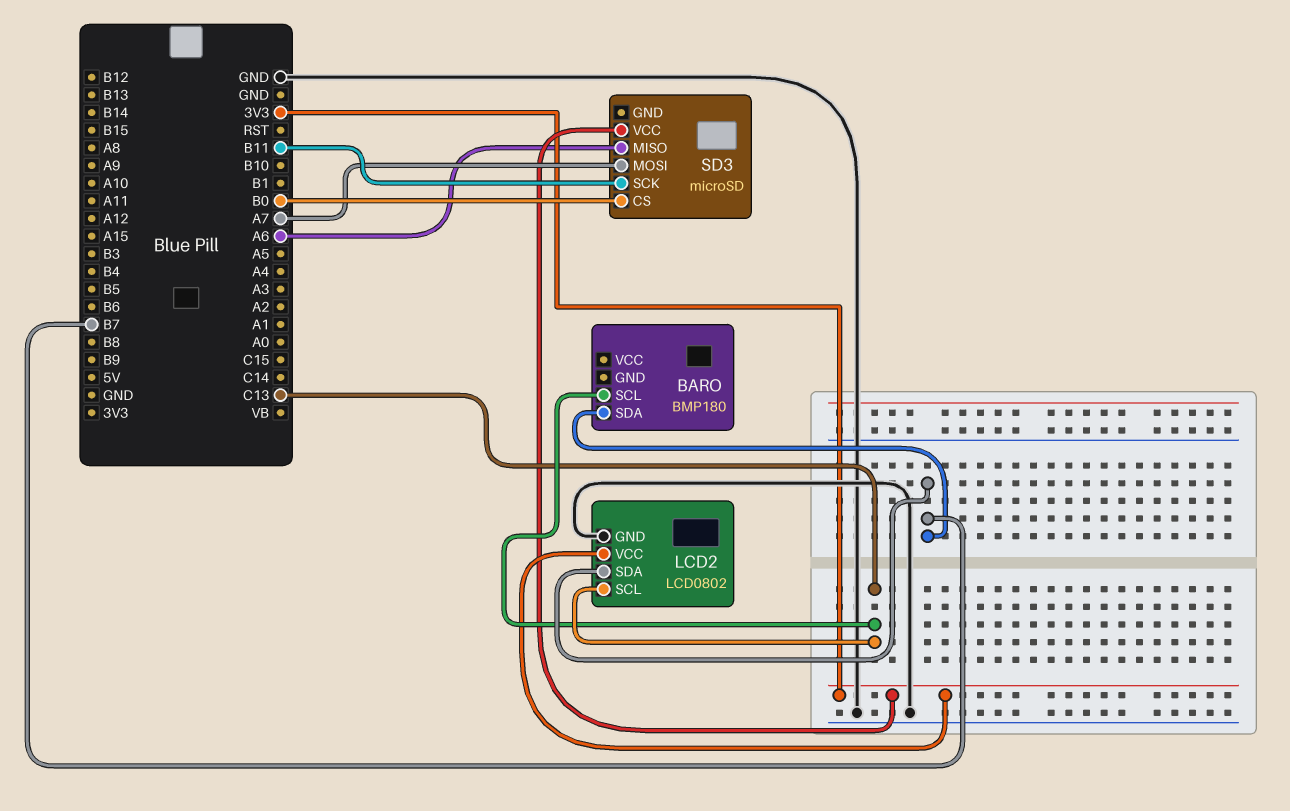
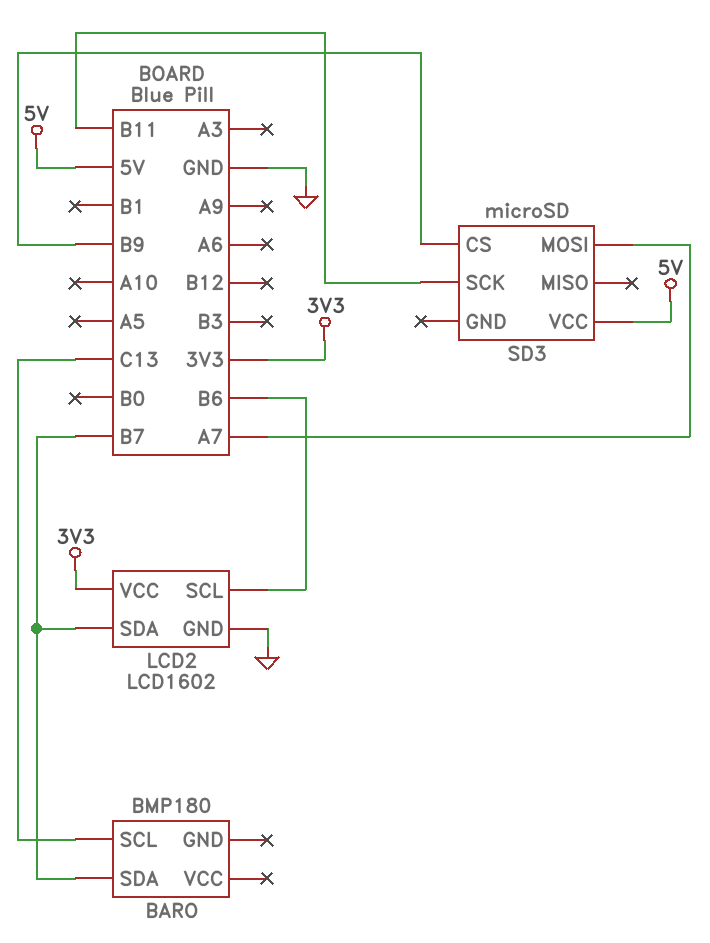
LCD2: LCD0802 -> LCD1602
LCD2 pin SCL: C13 -> B6
SD3 pin CS: B0 -> B9
SD3 pin MISO: A6 -> none
SD3 pin VCC: 3V3 -> 5V

